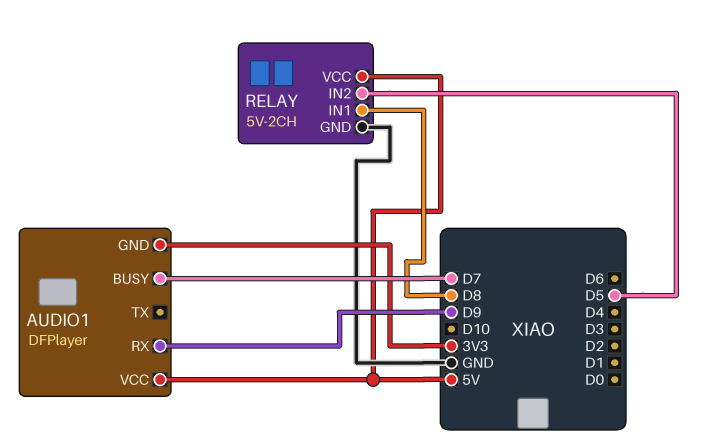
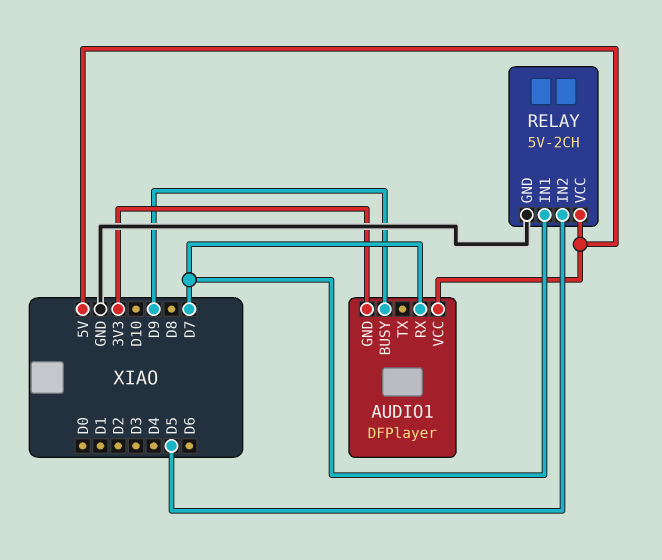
AUDIO1 pin BUSY: D7 -> D9
AUDIO1 pin RX: D9 -> D7
RELAY pin IN1: D8 -> D7

